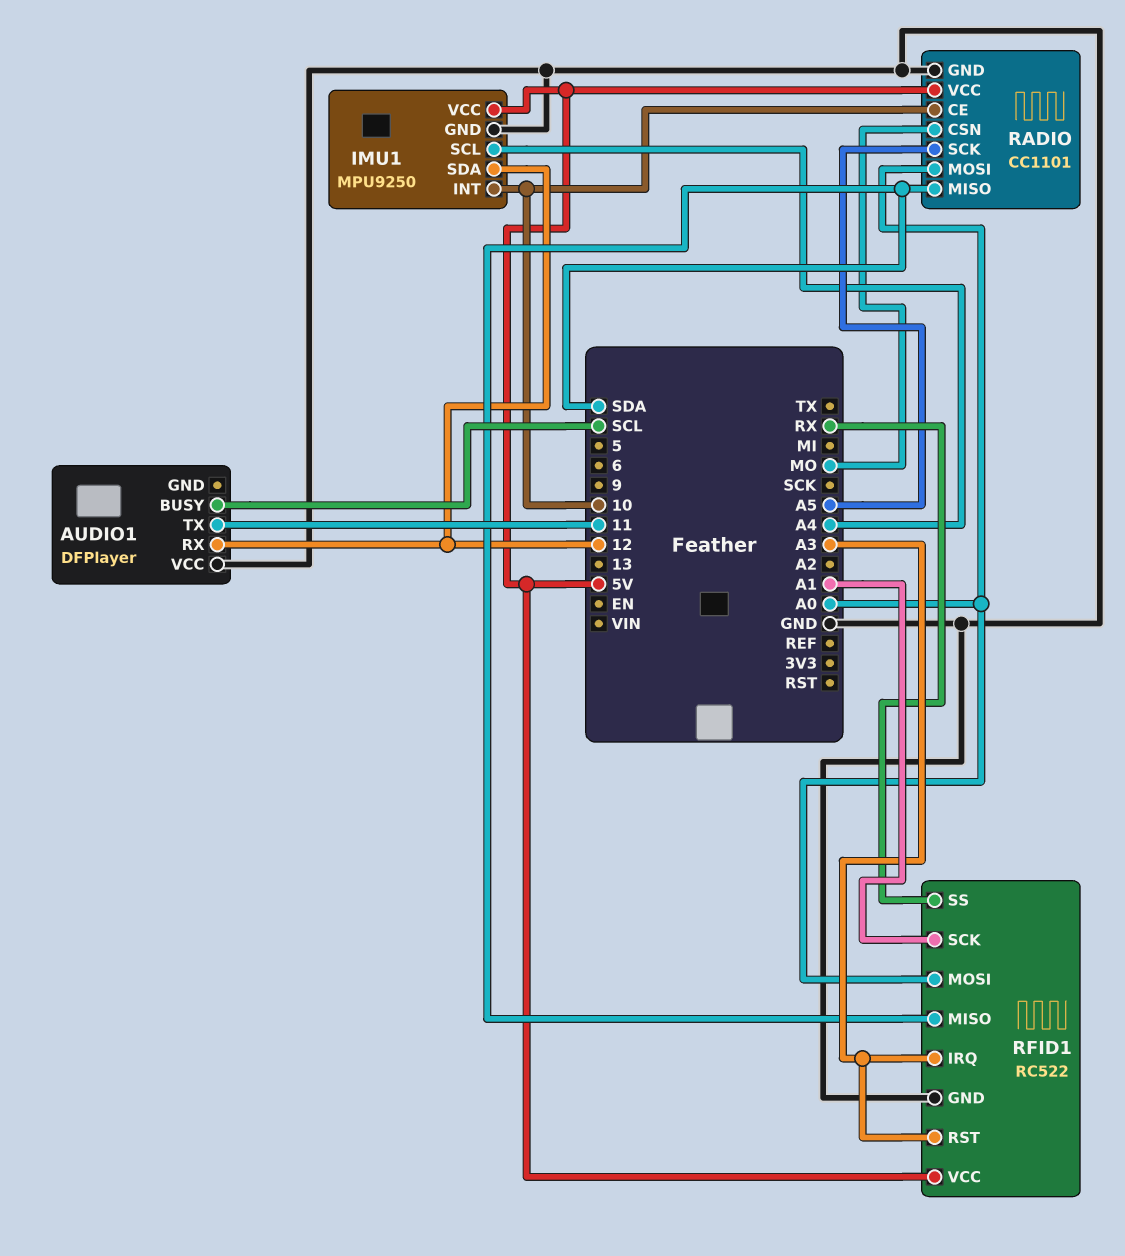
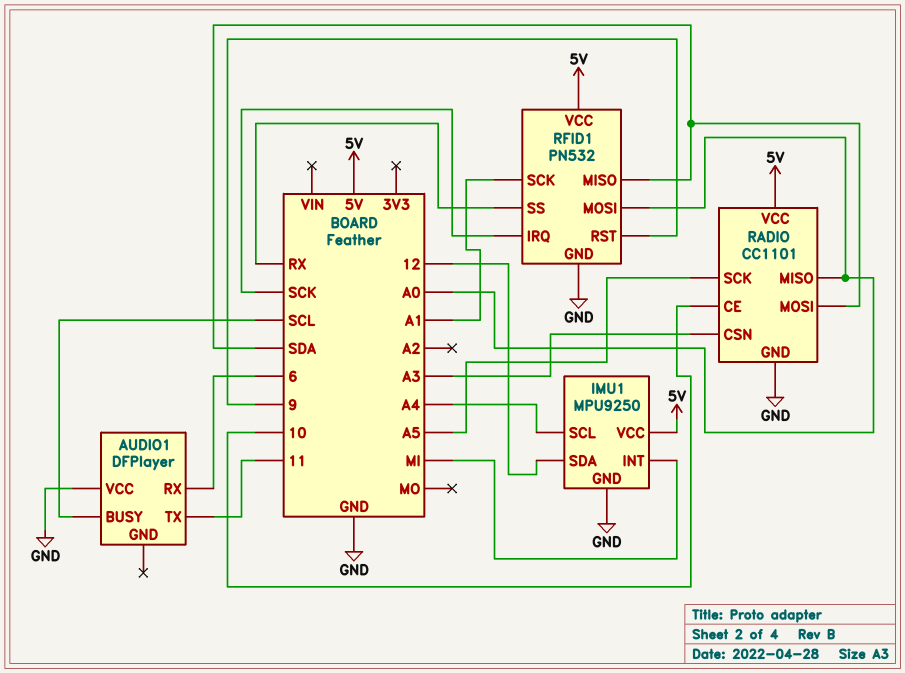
AUDIO1 pin RX: 12 -> 6
IMU1 pin INT: 10 -> MI
RADIO pin CSN: MO -> A3
RADIO pin MISO: SDA -> A0
RADIO pin MOSI: A0 -> SDA
RFID1: RC522 -> PN532
RFID1 pin IRQ: A3 -> SCK
RFID1 pin RST: A3 -> 9

